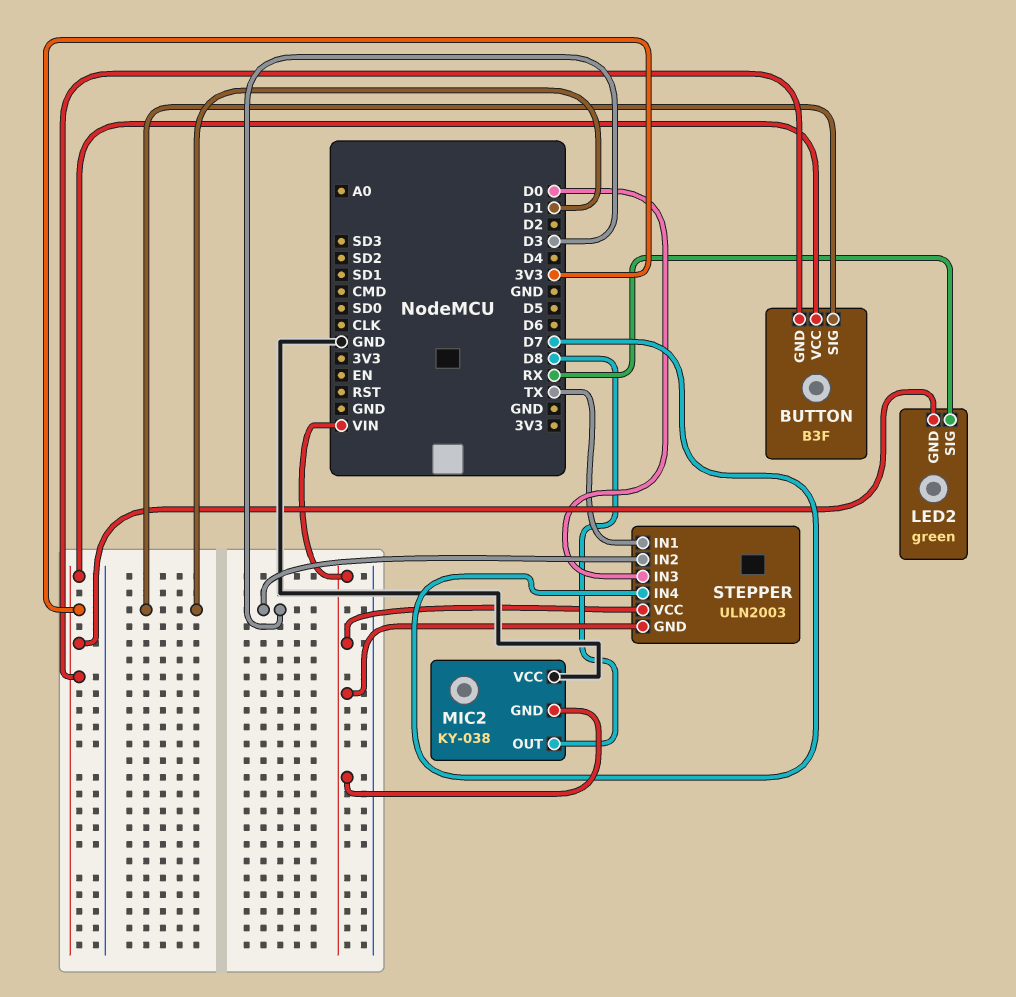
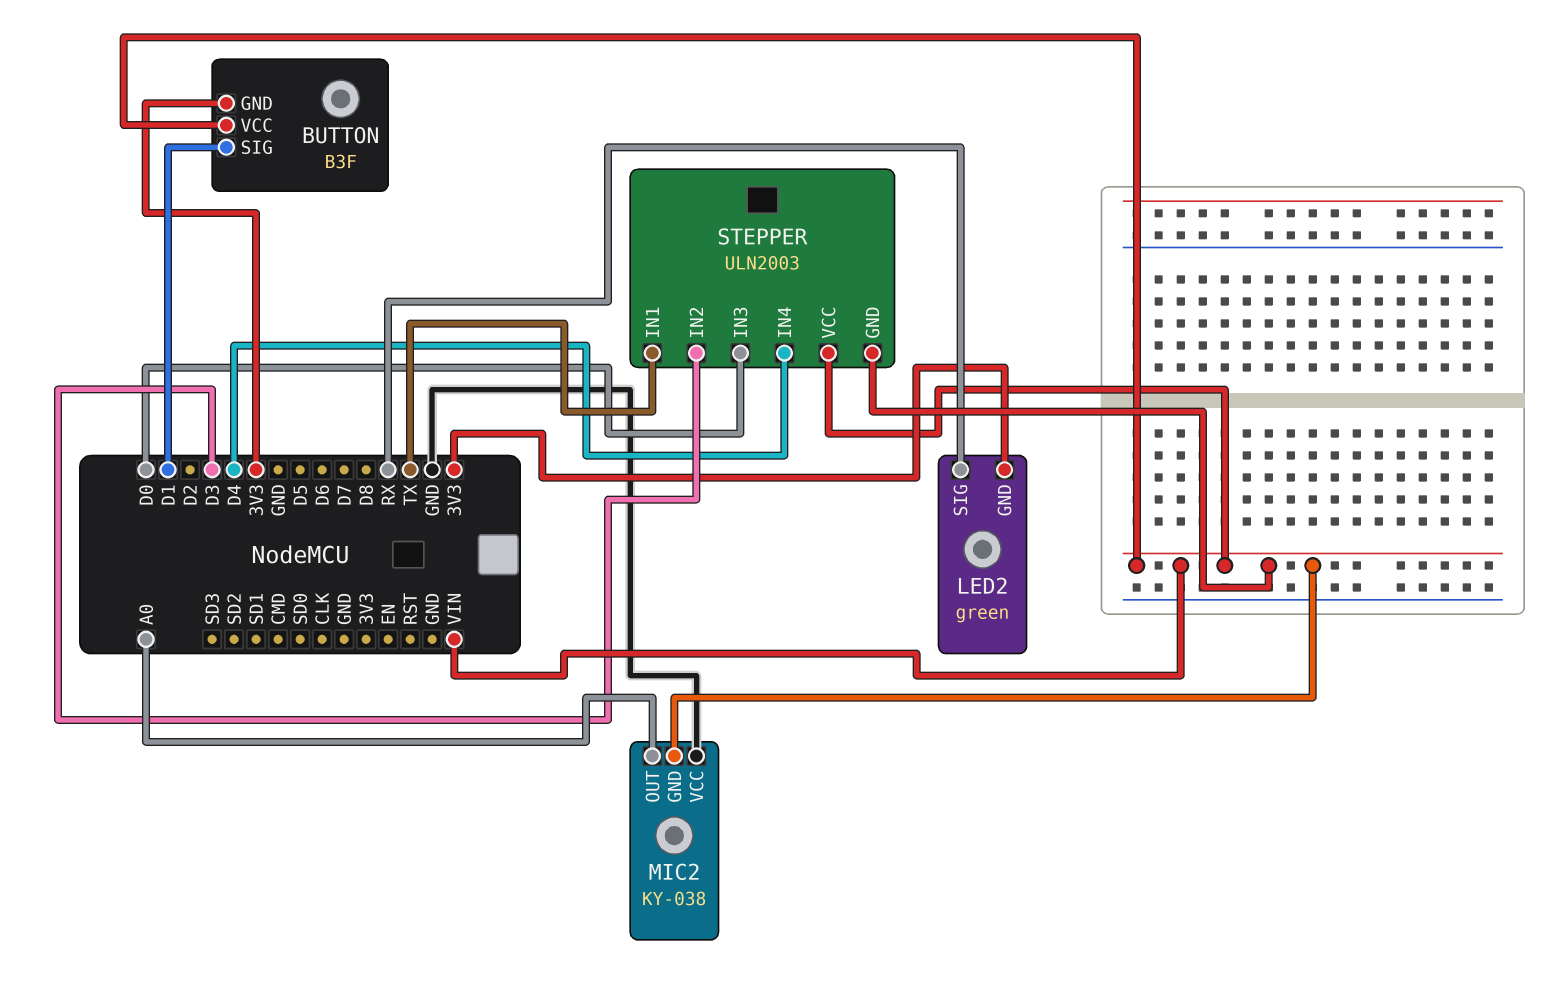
BUTTON pin VCC: 3V3 -> VIN
MIC2 pin OUT: D8 -> A0
STEPPER pin IN4: D7 -> D4

